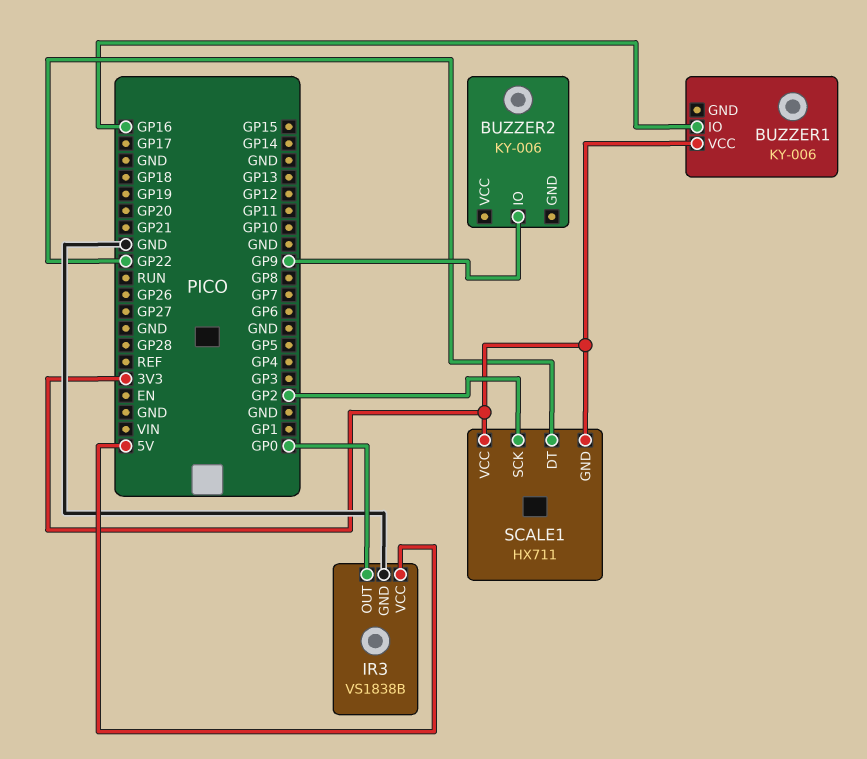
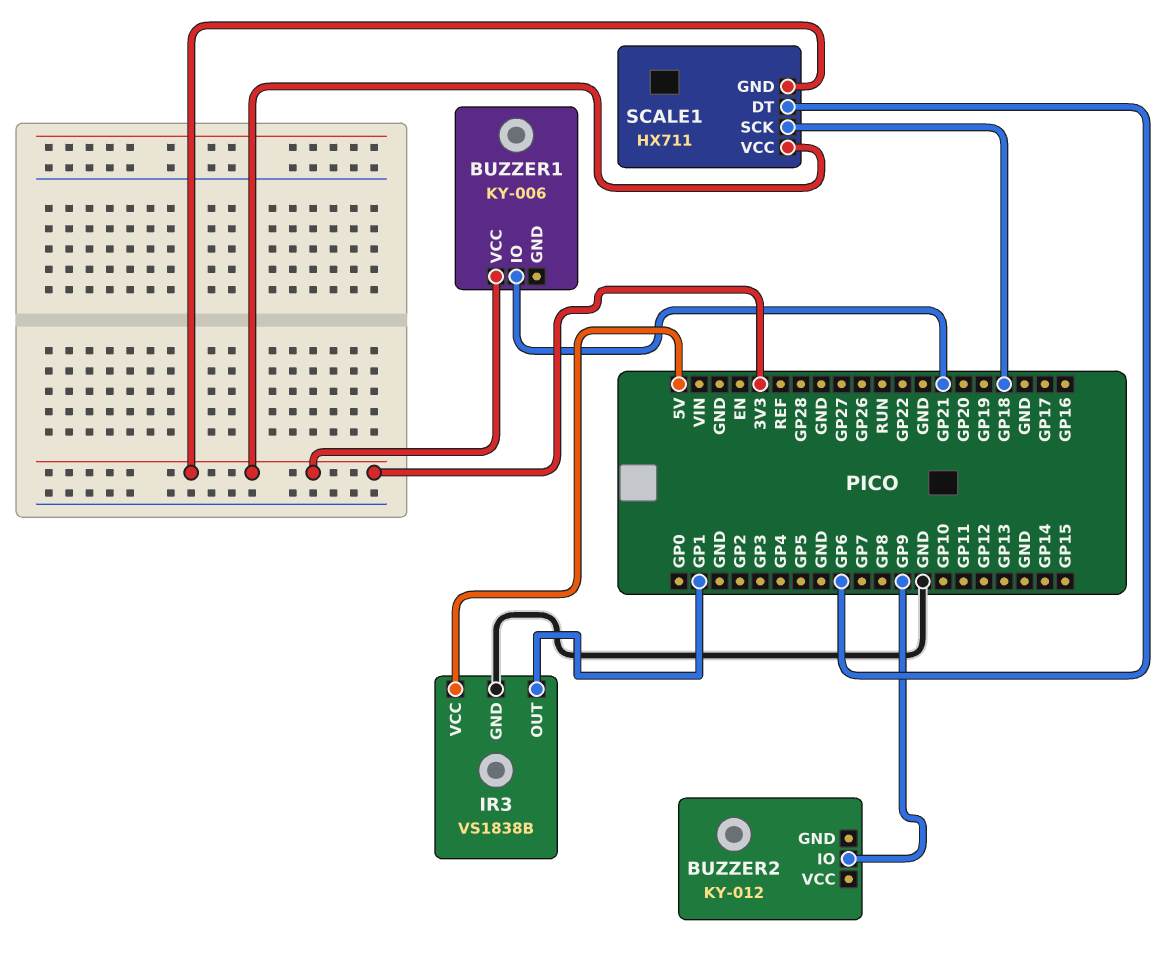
BUZZER1 pin IO: GP16 -> GP21
BUZZER2: KY-006 -> KY-012
IR3 pin OUT: GP0 -> GP1
SCALE1 pin DT: GP22 -> GP6
SCALE1 pin SCK: GP2 -> GP18

